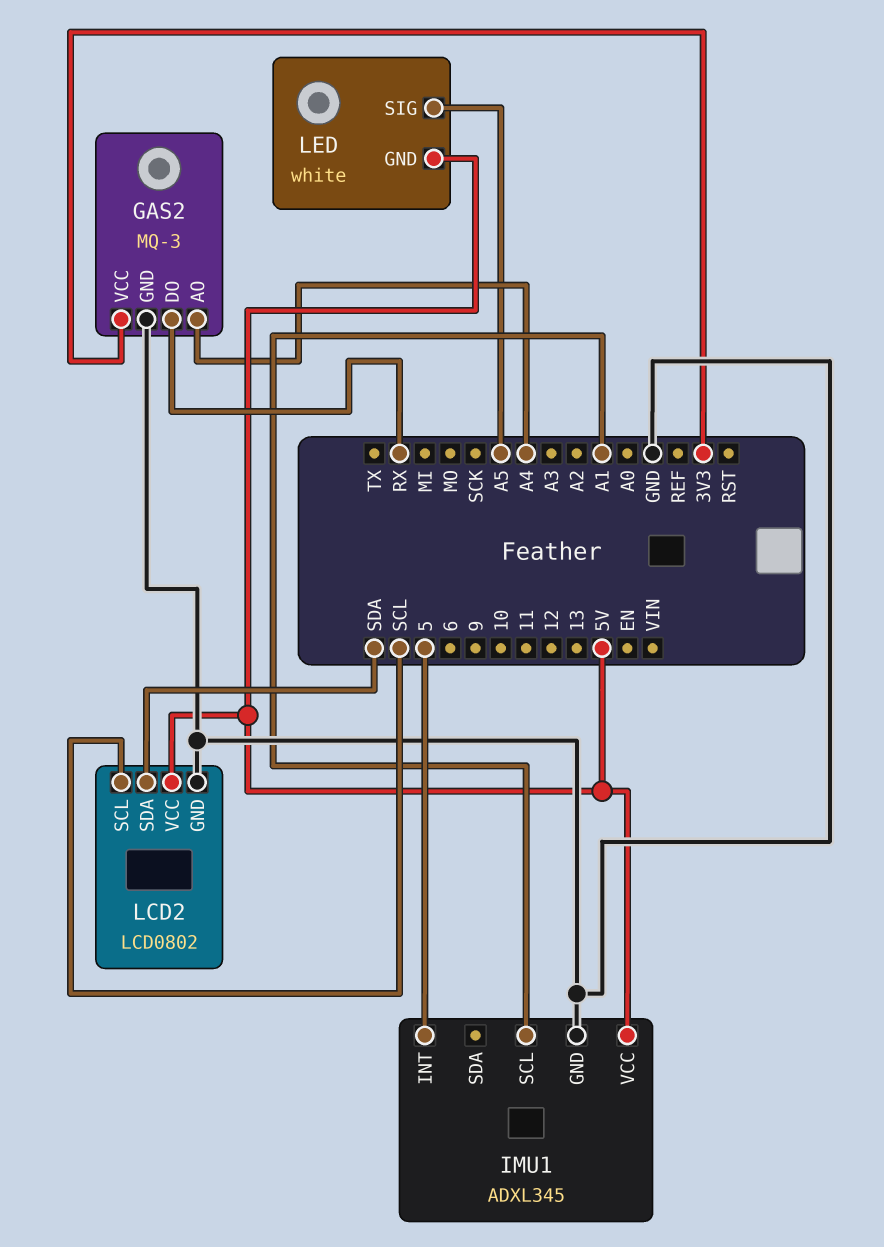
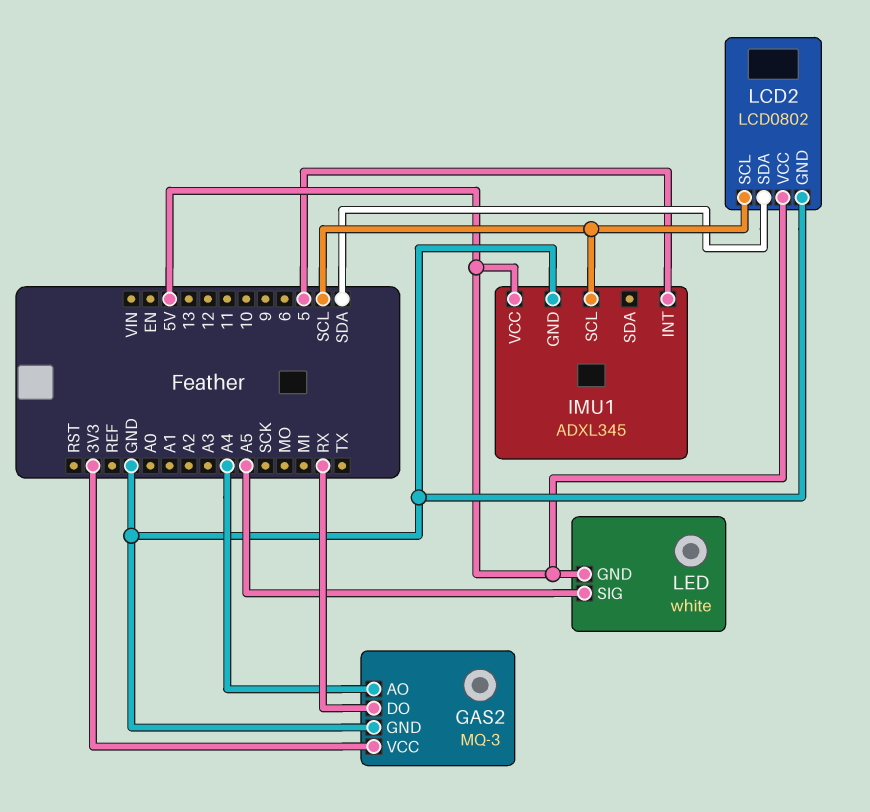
IMU1 pin SCL: A1 -> SCL

